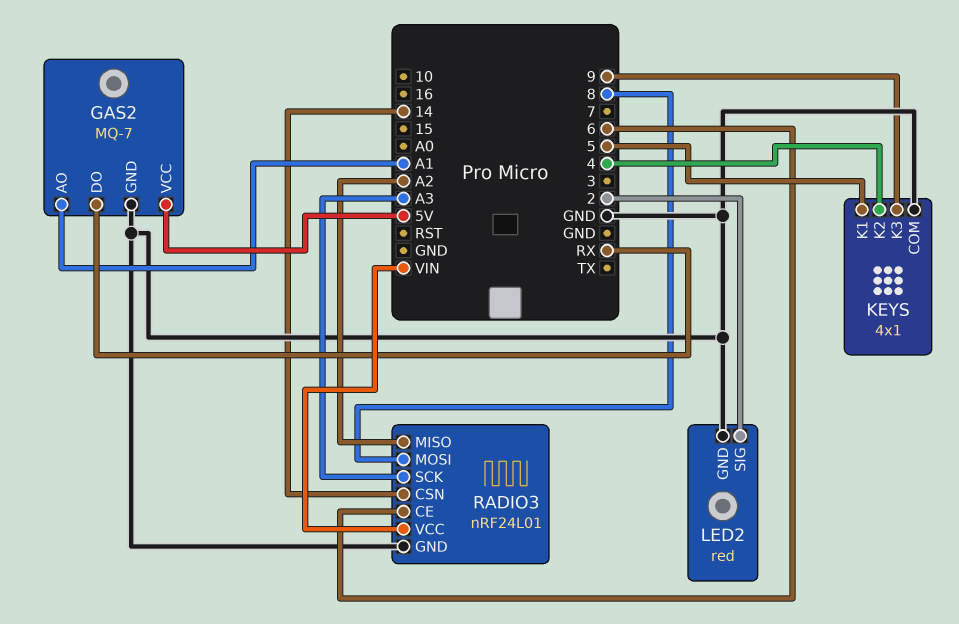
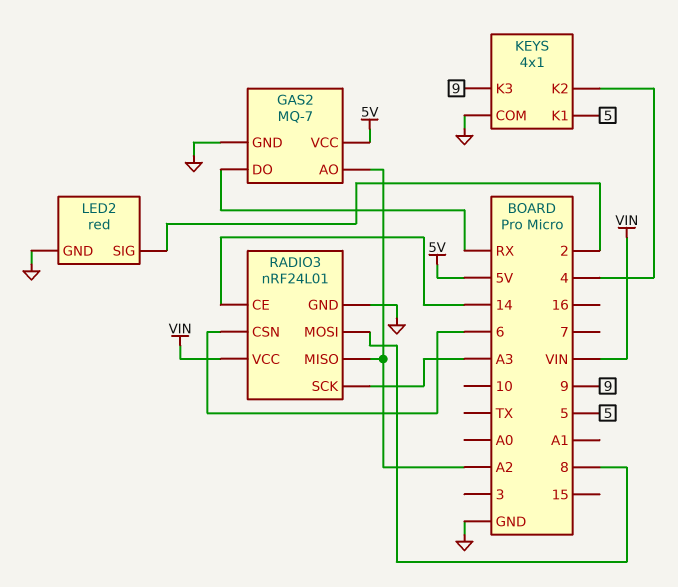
GAS2 pin AO: A1 -> A2
RADIO3 pin CE: 6 -> 14
RADIO3 pin CSN: 14 -> 6

